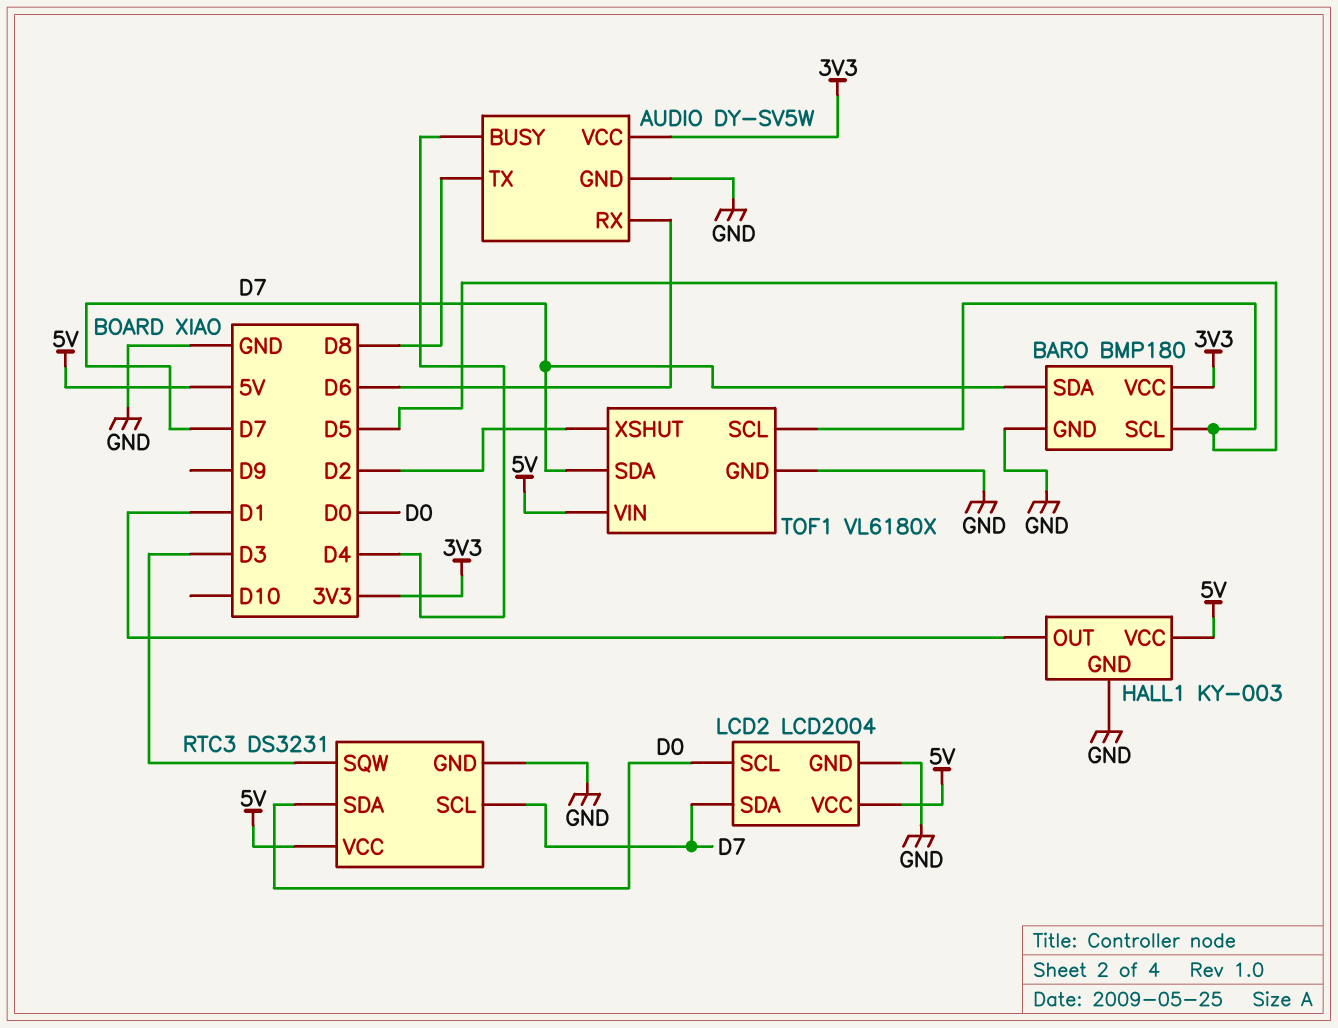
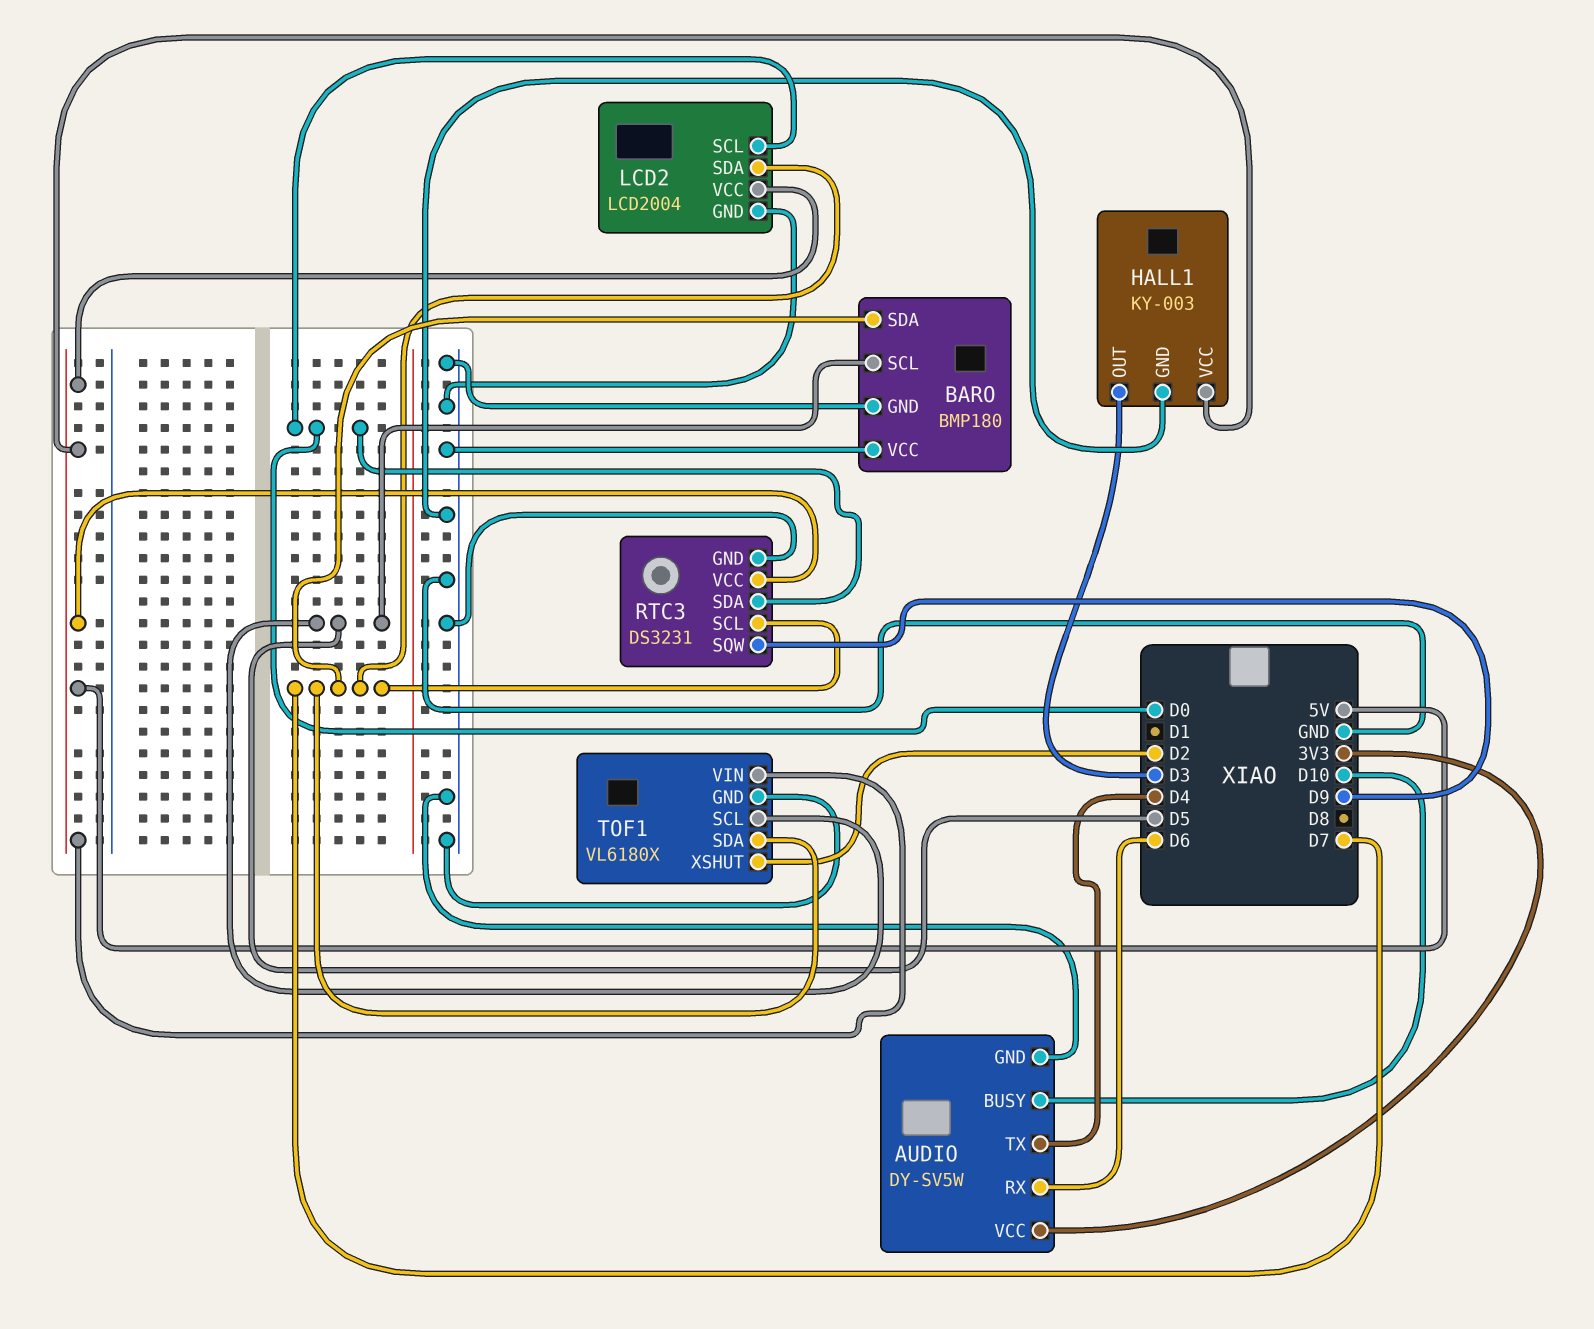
AUDIO pin BUSY: D4 -> D10
AUDIO pin TX: D8 -> D4
BARO pin VCC: 3V3 -> GND
HALL1 pin OUT: D1 -> D3
RTC3 pin SQW: D3 -> D9

